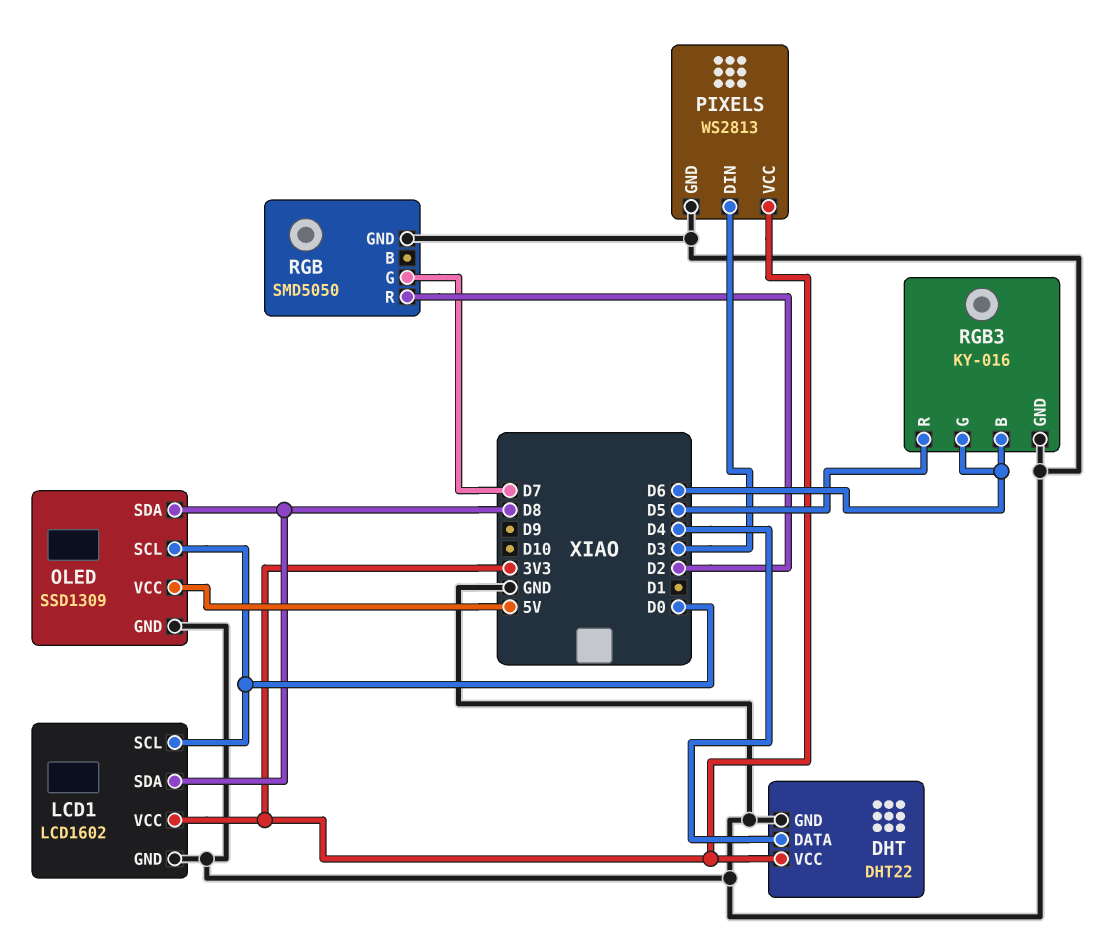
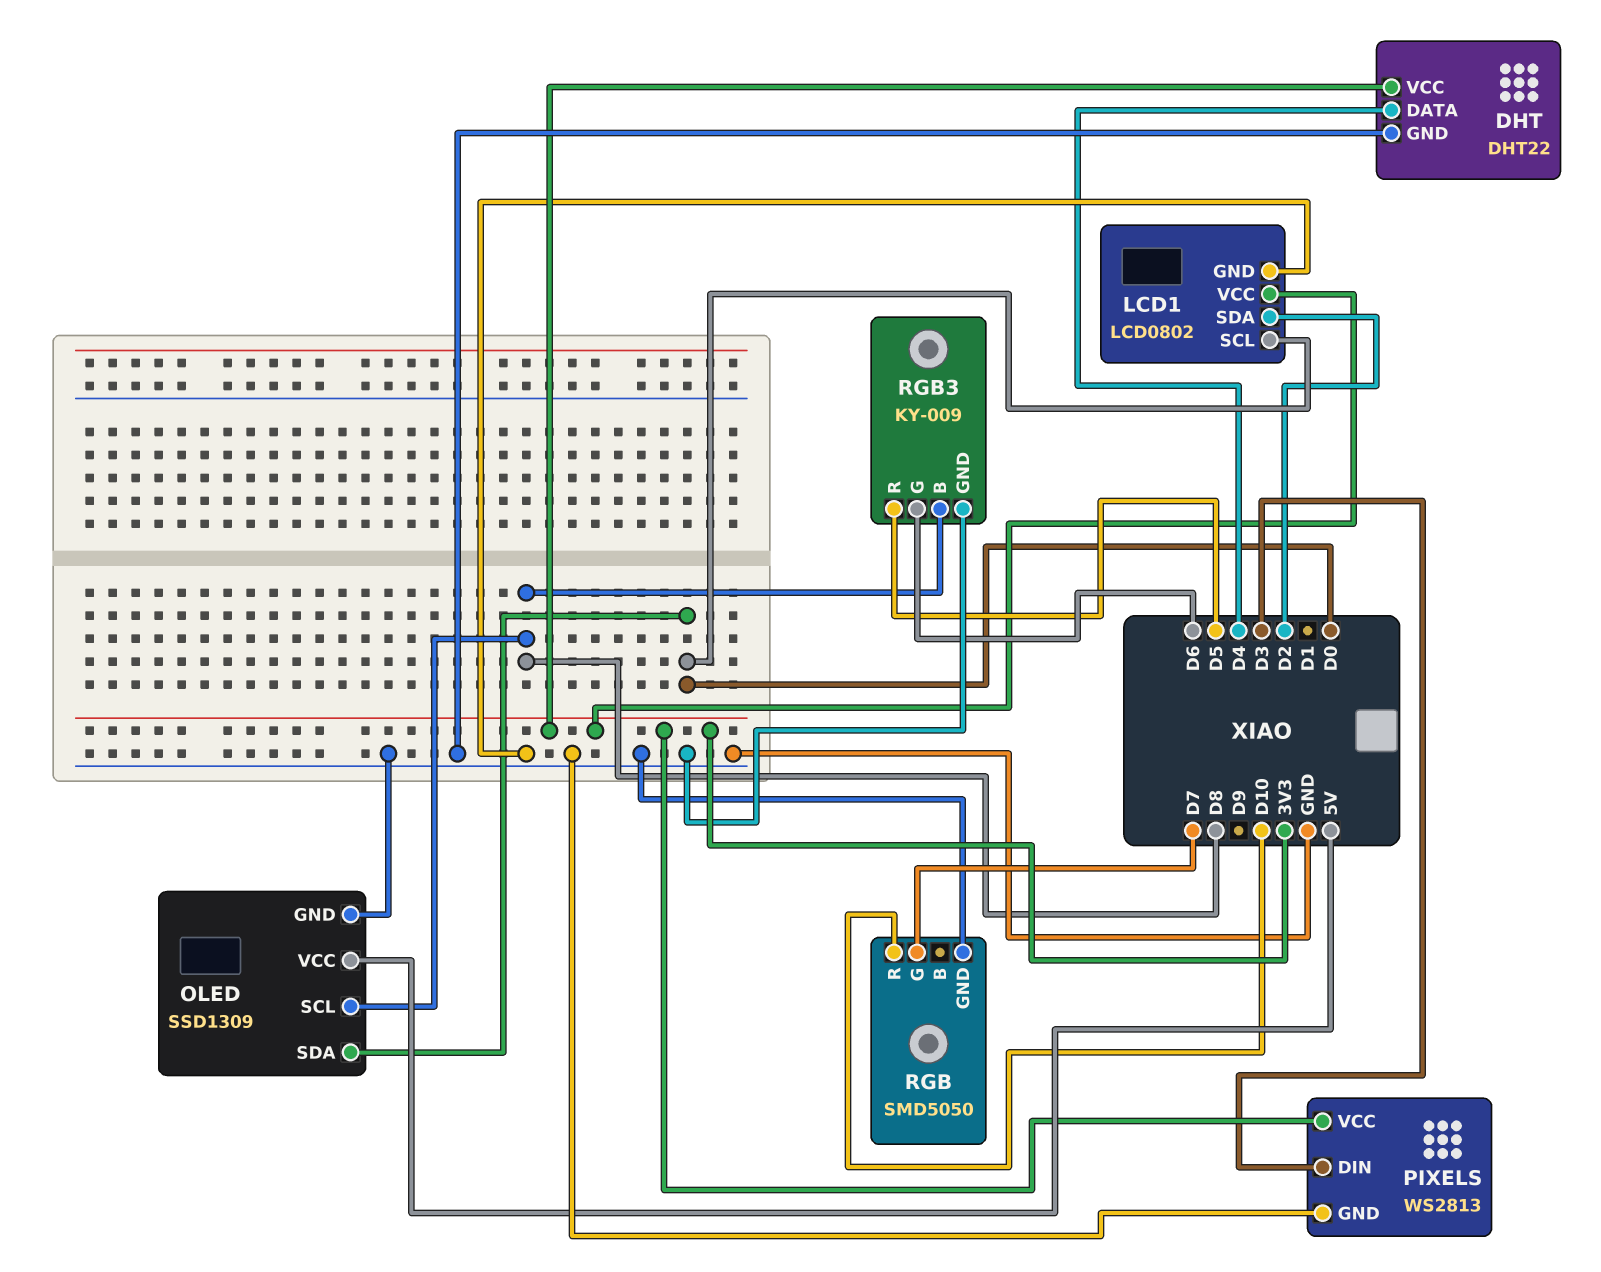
LCD1: LCD1602 -> LCD0802
LCD1 pin SDA: D8 -> D2
OLED pin SCL: D0 -> D8
OLED pin SDA: D8 -> D0
RGB pin R: D2 -> D10
RGB3: KY-016 -> KY-009
RGB3 pin B: D6 -> D8

